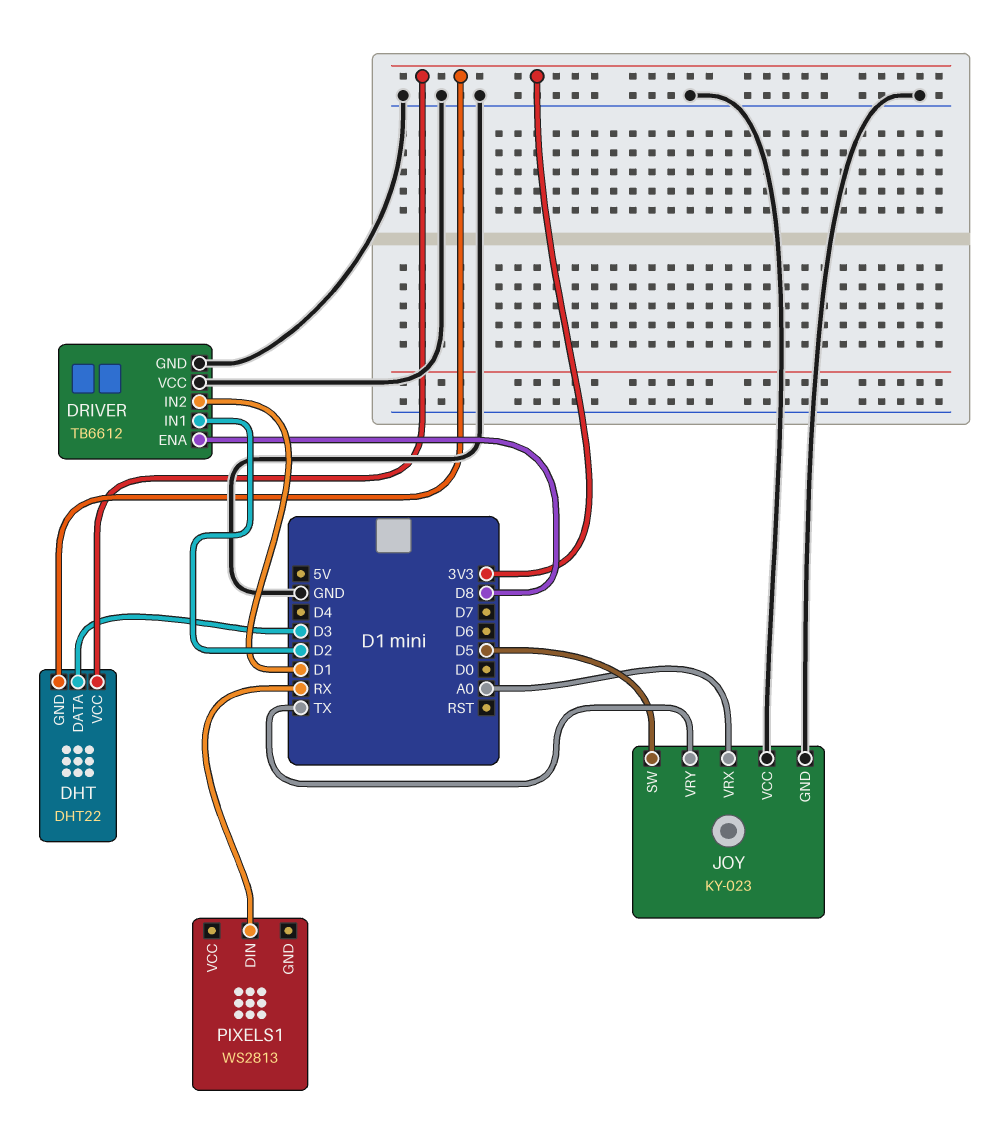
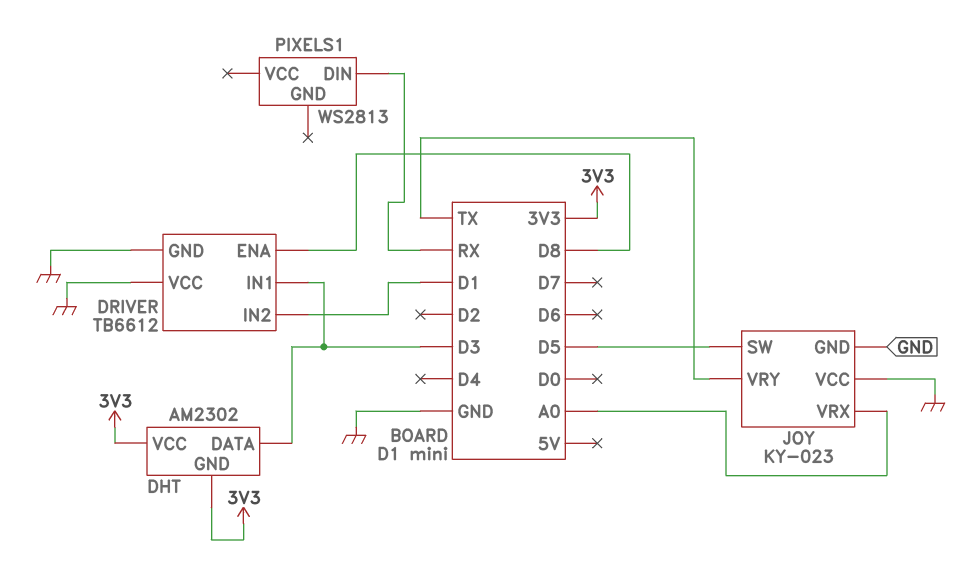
DHT: DHT22 -> AM2302
DRIVER pin IN1: D2 -> D3

